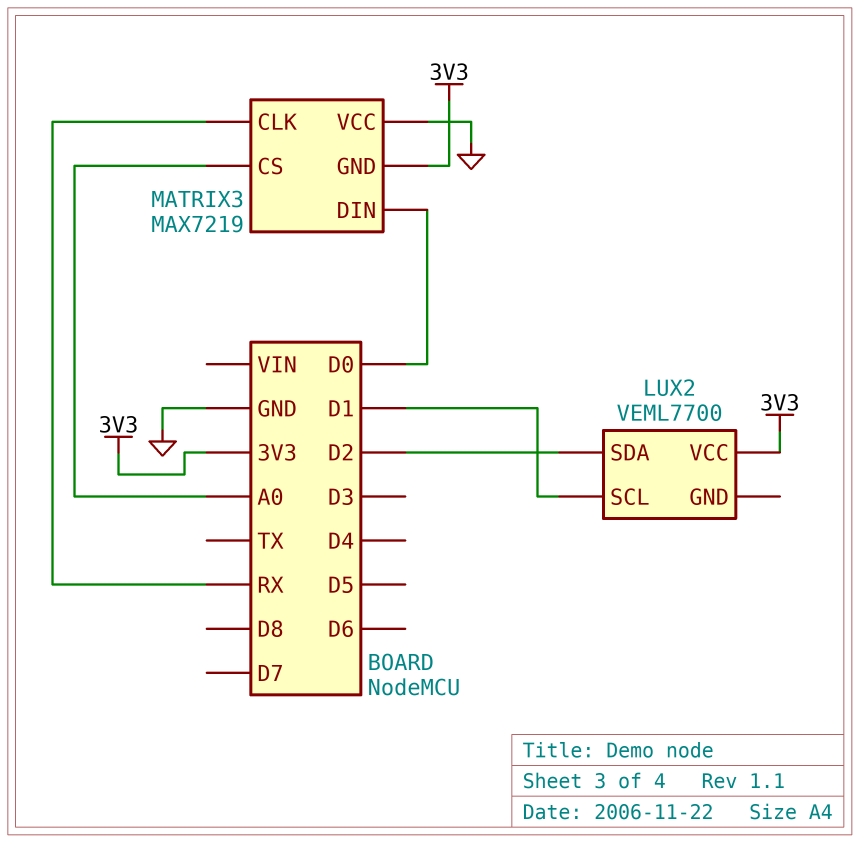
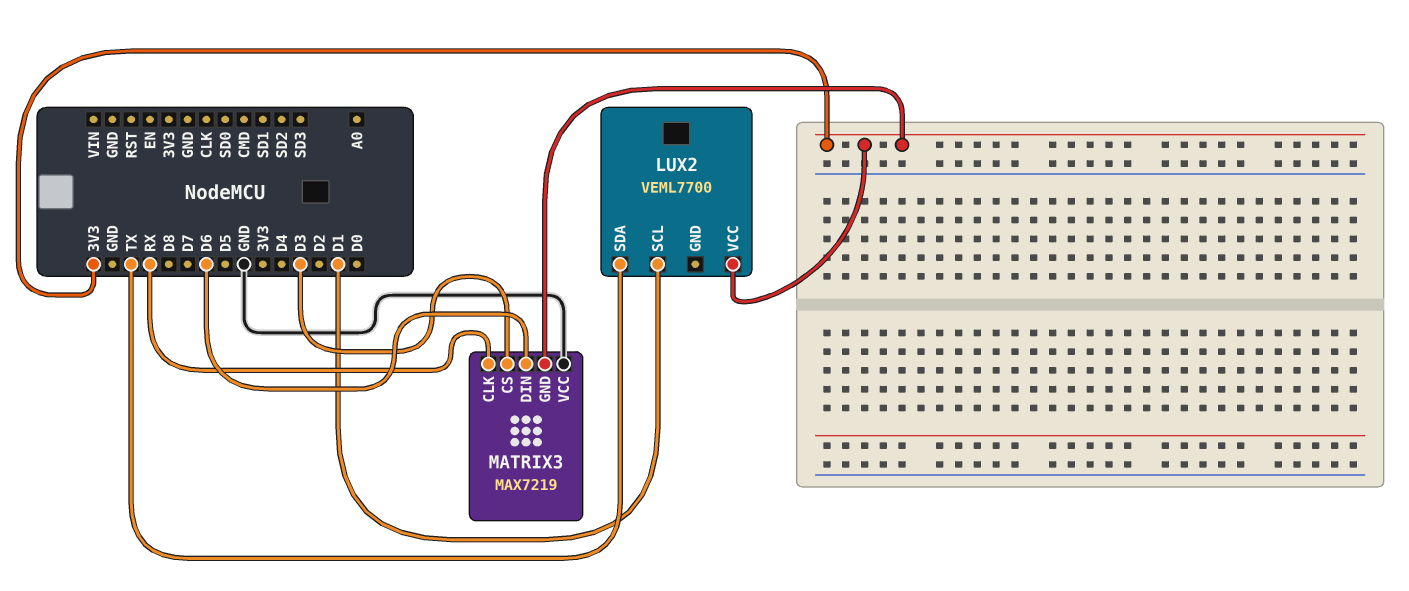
LUX2 pin SDA: D2 -> TX
MATRIX3 pin CS: A0 -> D3
MATRIX3 pin DIN: D0 -> D6

